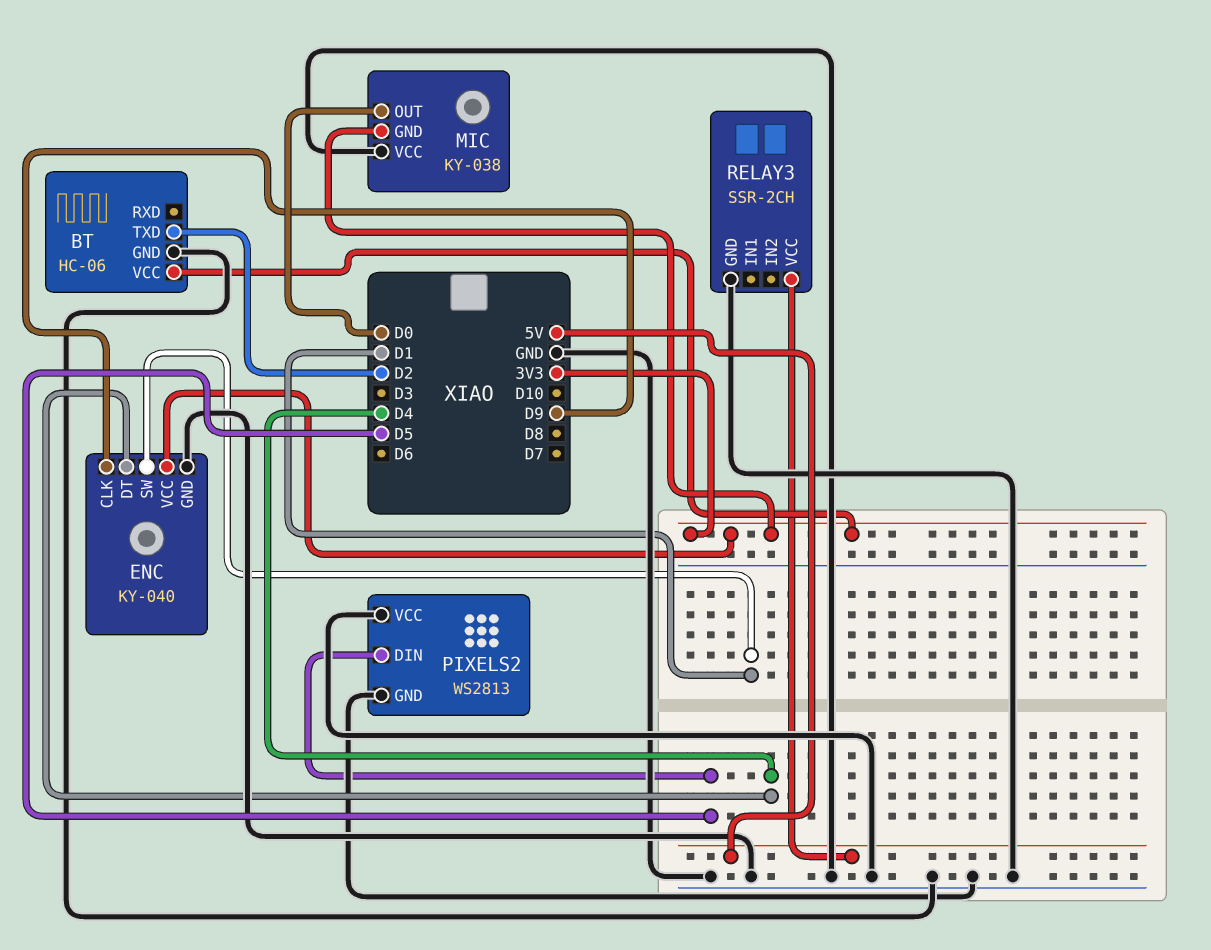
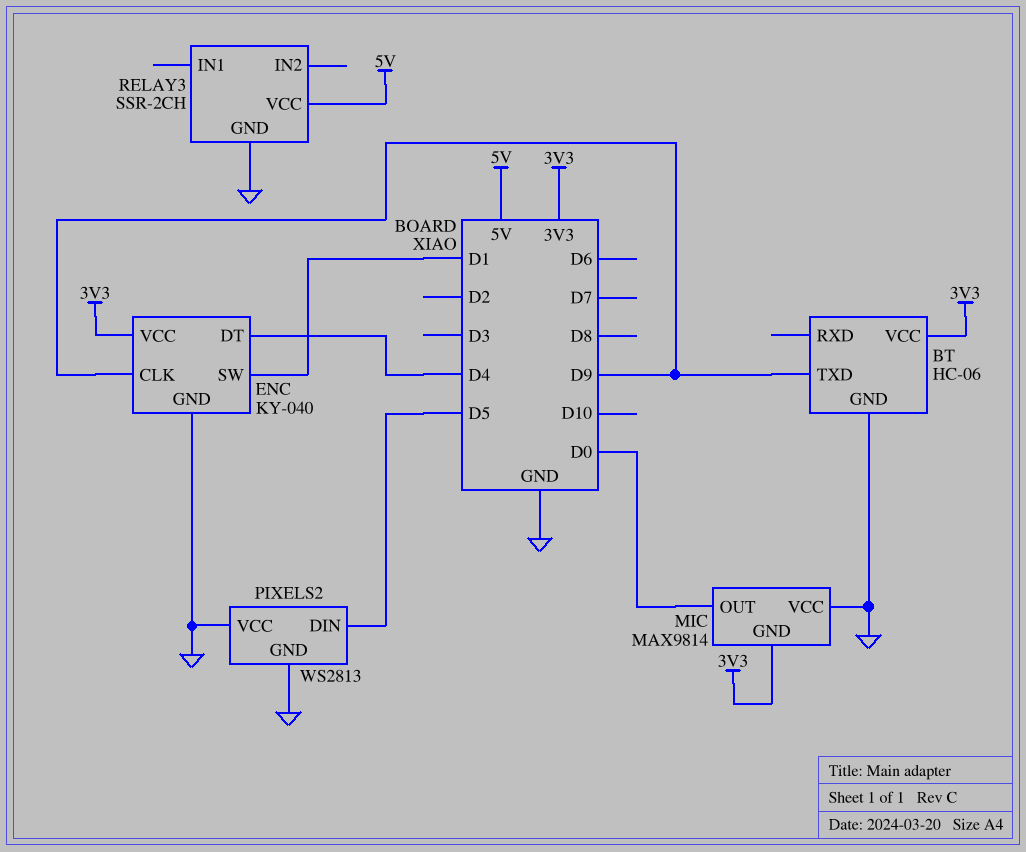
BT pin TXD: D2 -> D9
MIC: KY-038 -> MAX9814

